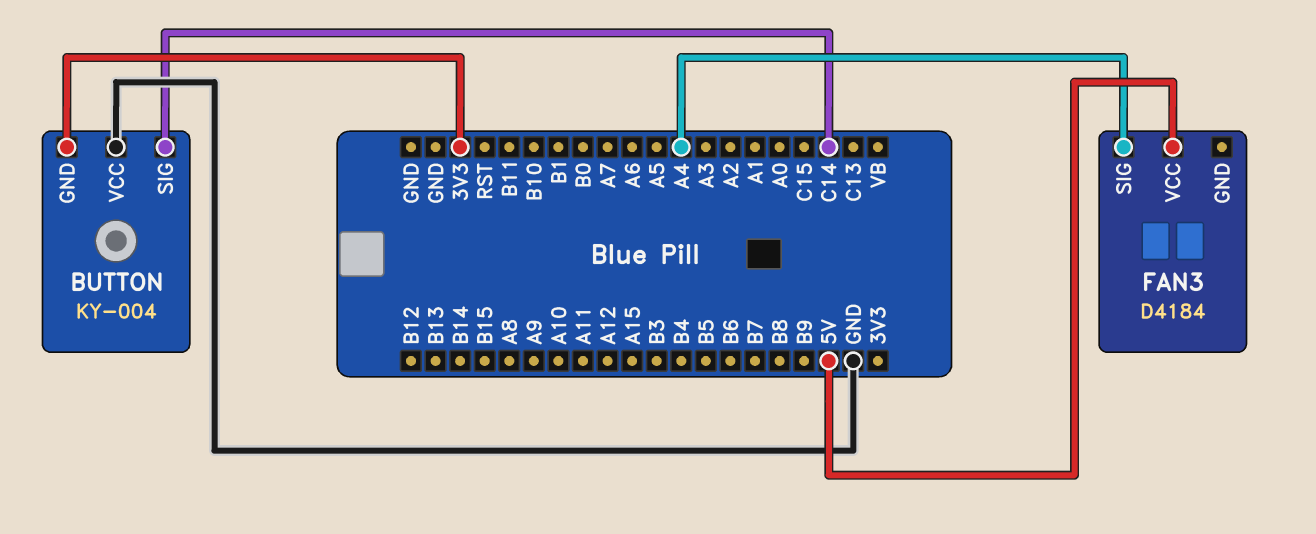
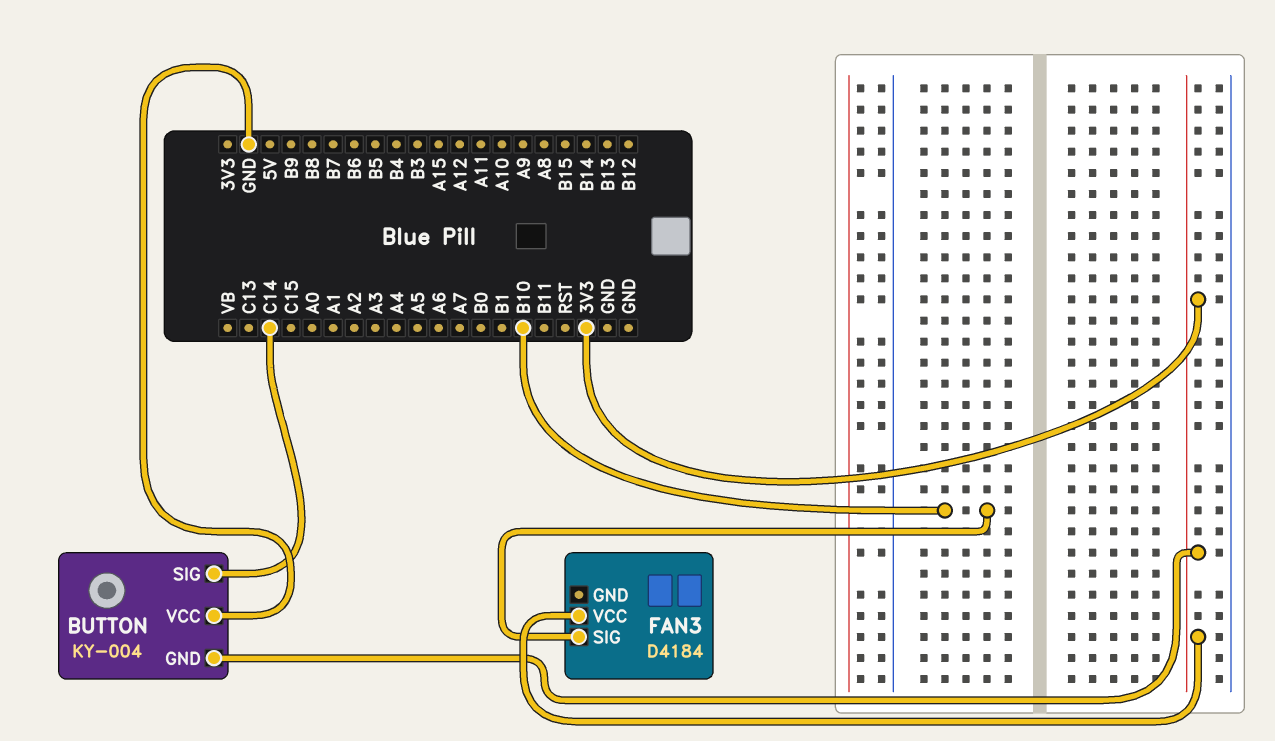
FAN3 pin SIG: A4 -> B10
FAN3 pin VCC: 5V -> 3V3

